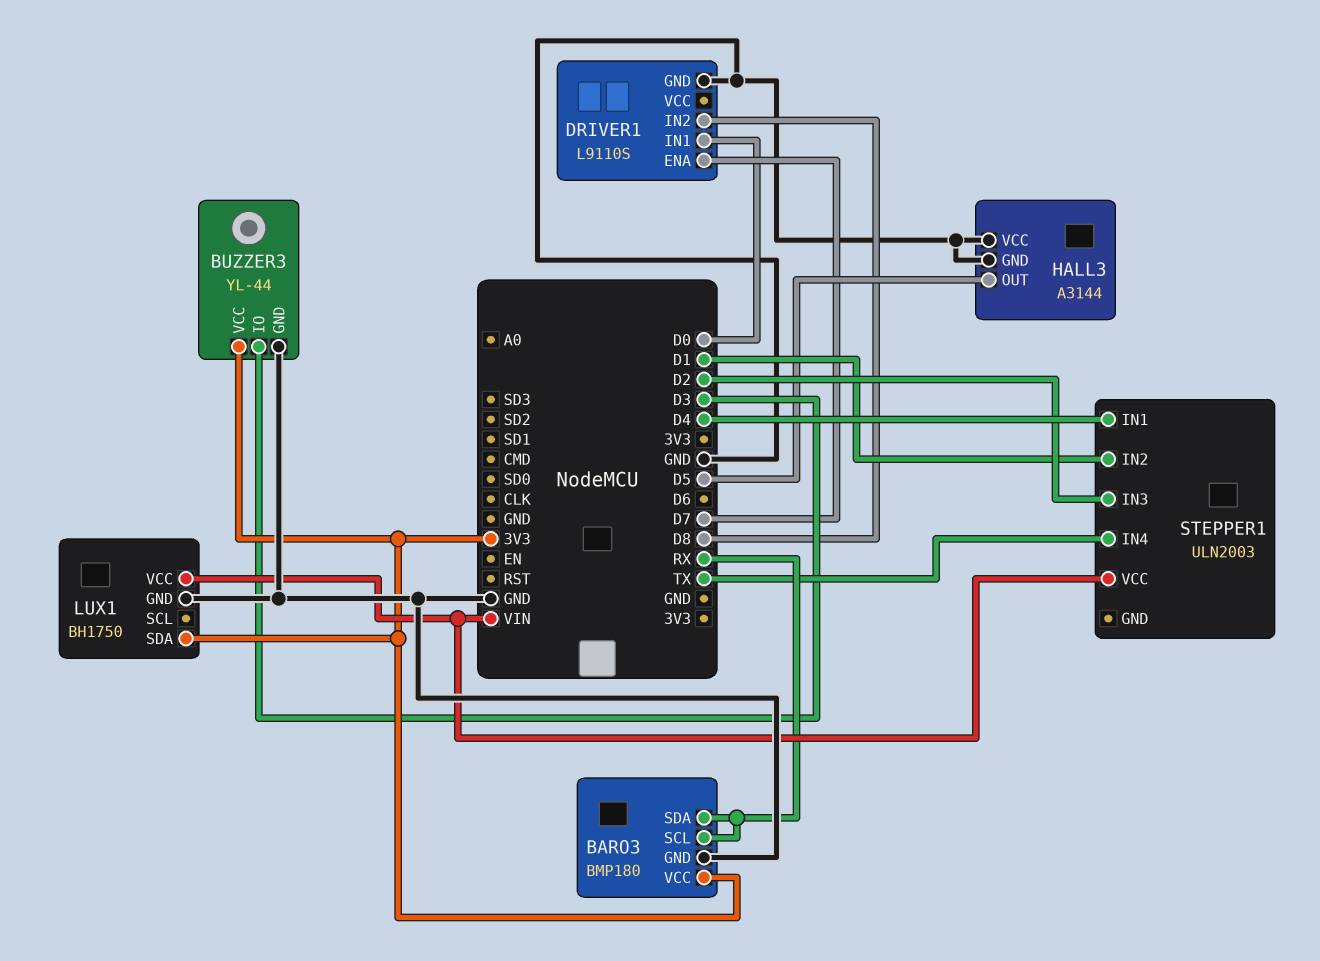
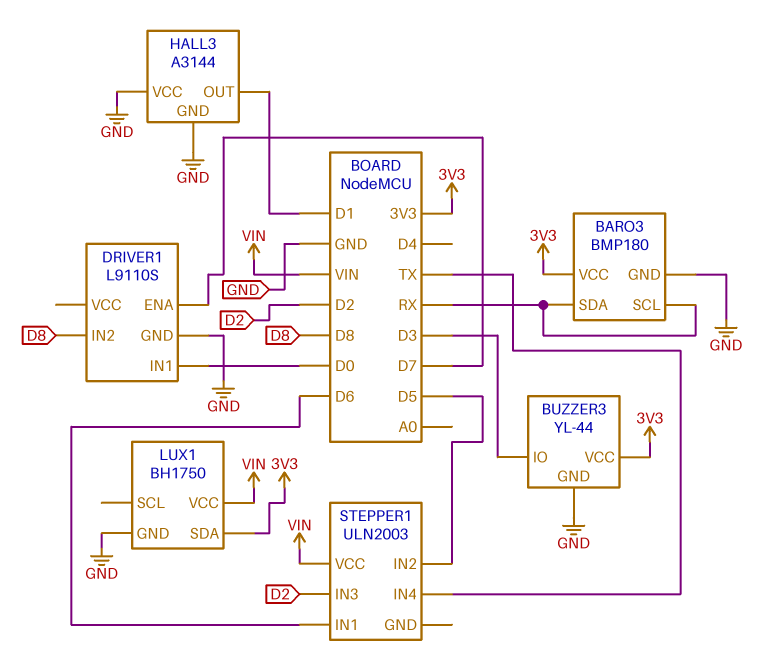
HALL3 pin OUT: D5 -> D1
STEPPER1 pin IN1: D4 -> D6
STEPPER1 pin IN2: D1 -> D5

